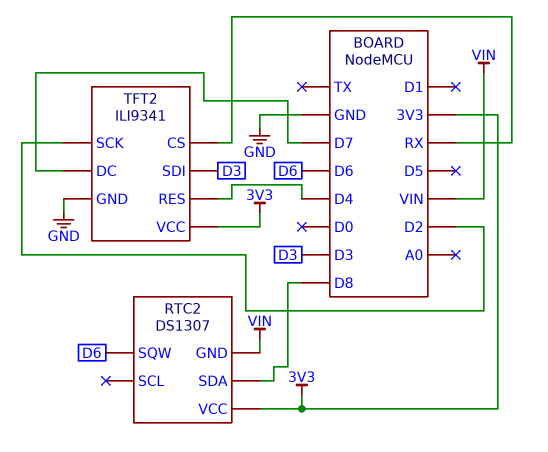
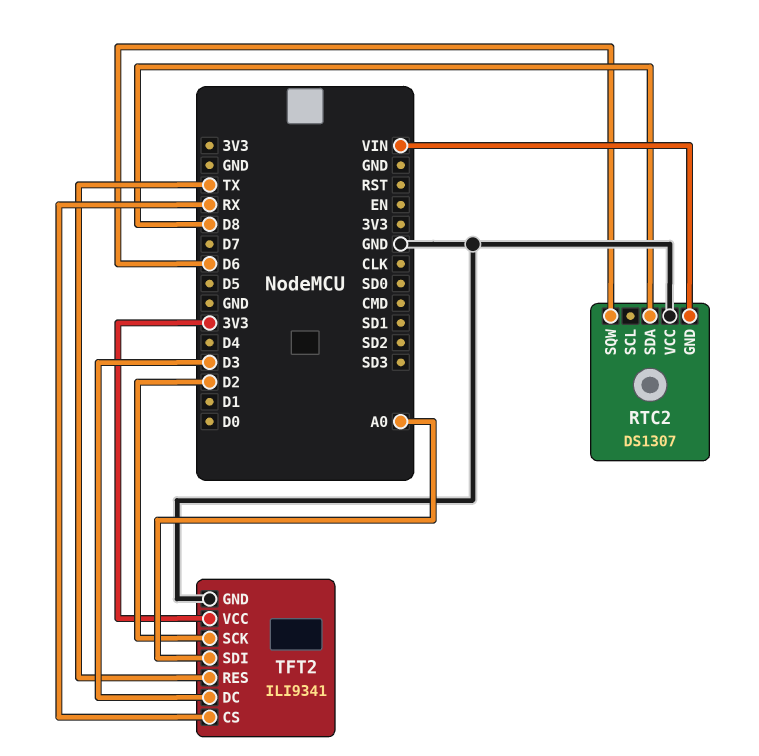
RTC2 pin VCC: 3V3 -> GND
TFT2 pin DC: D7 -> D3
TFT2 pin RES: D4 -> TX
TFT2 pin SDI: D3 -> A0

